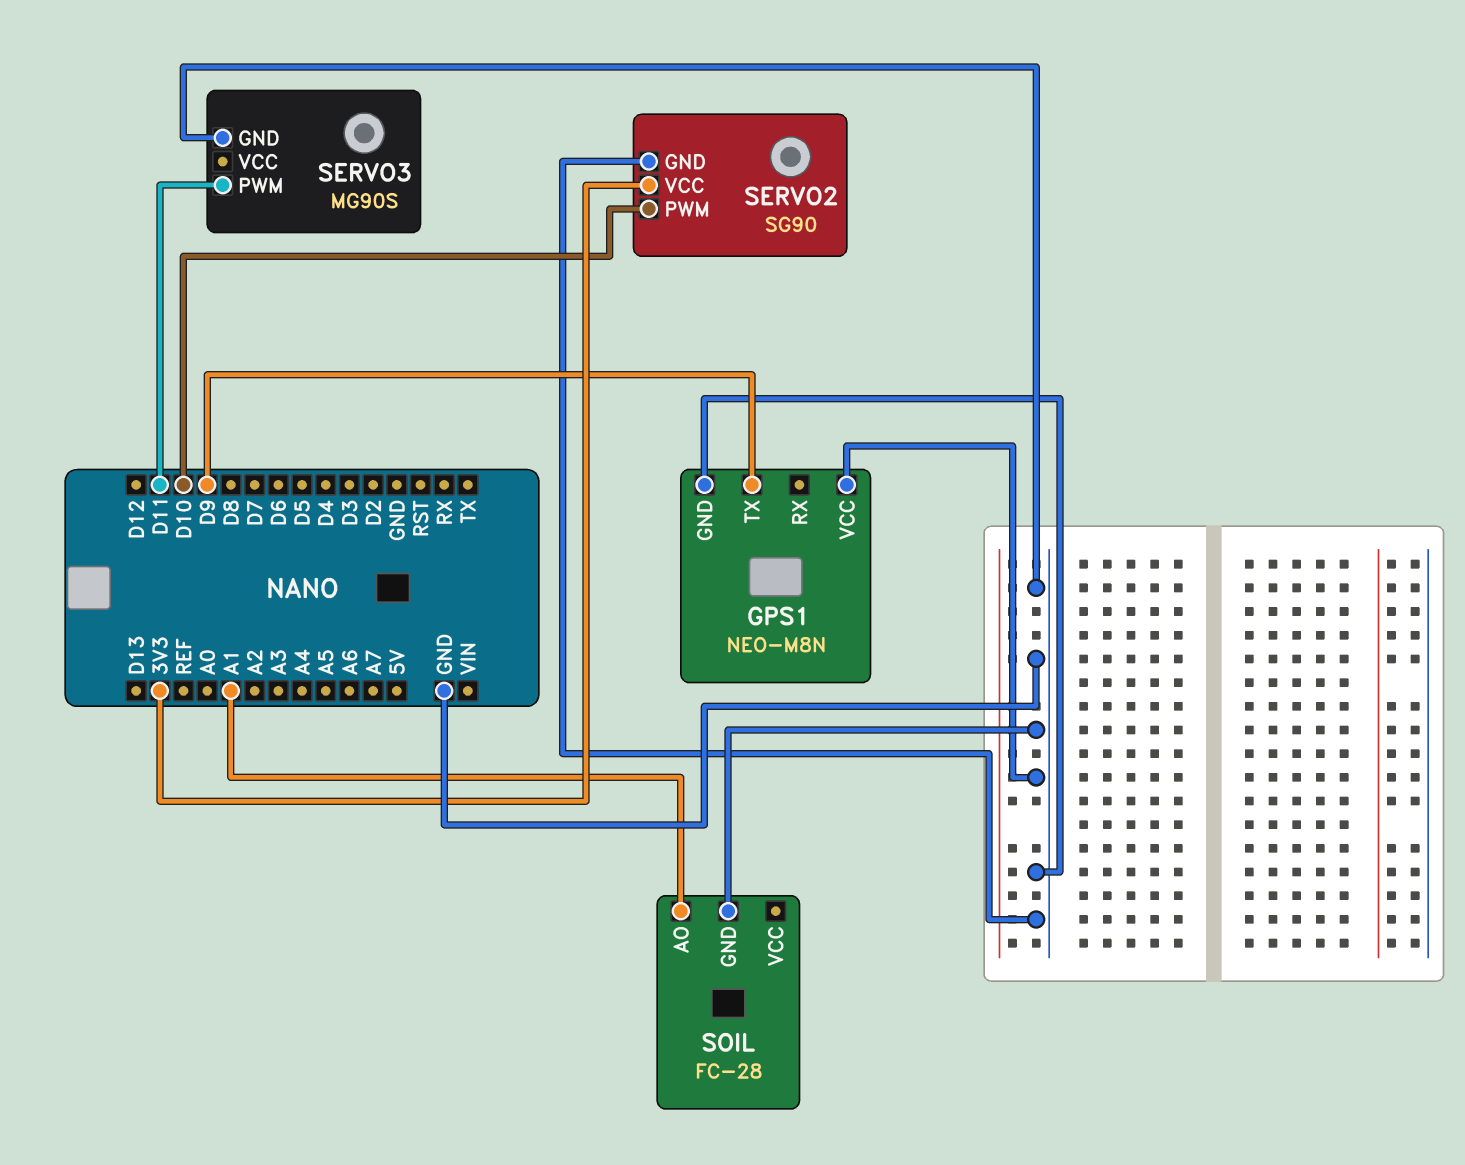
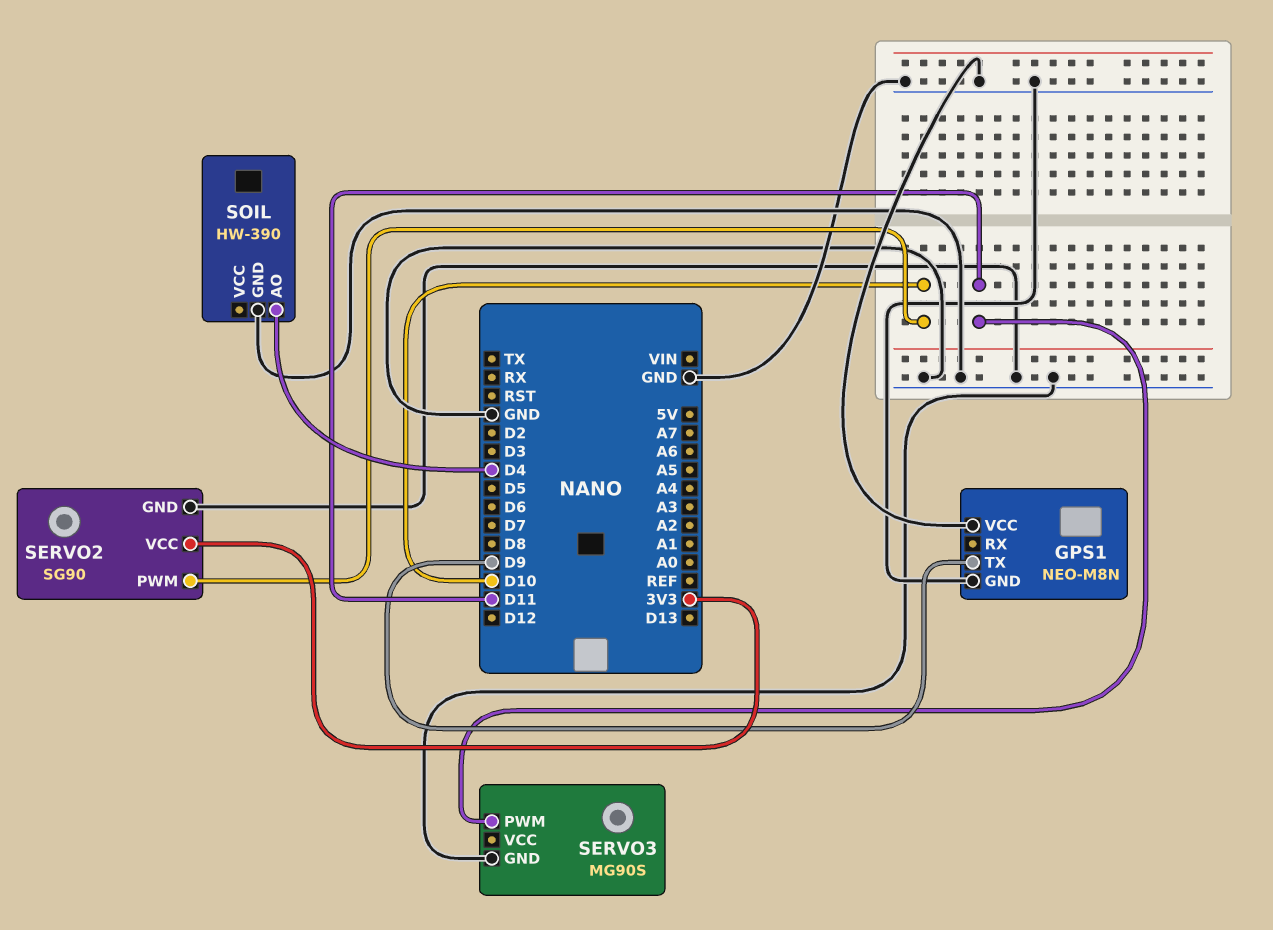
SOIL: FC-28 -> HW-390
SOIL pin AO: A1 -> D4

